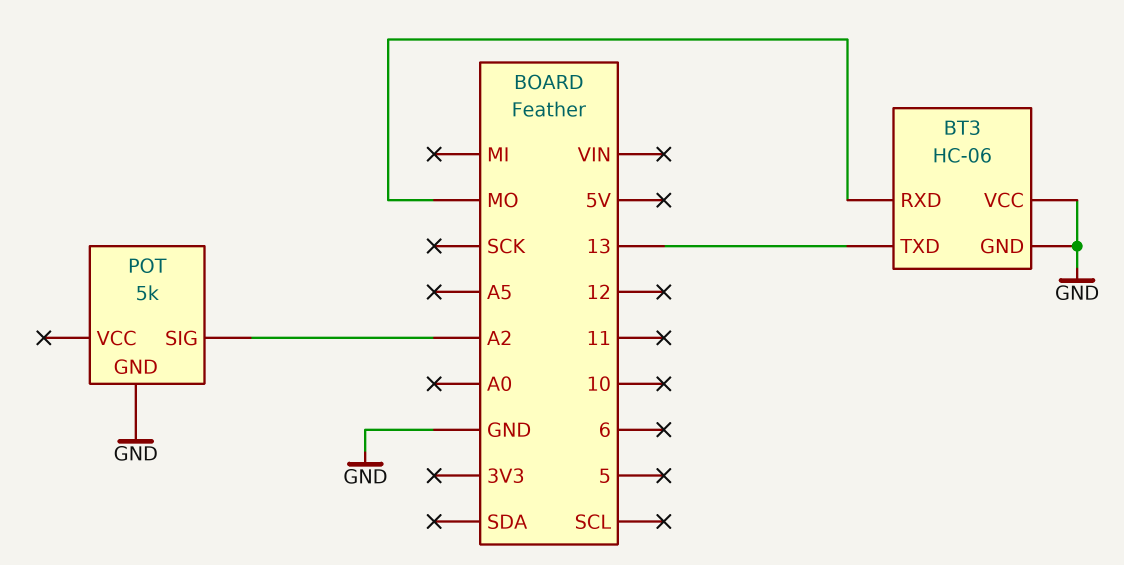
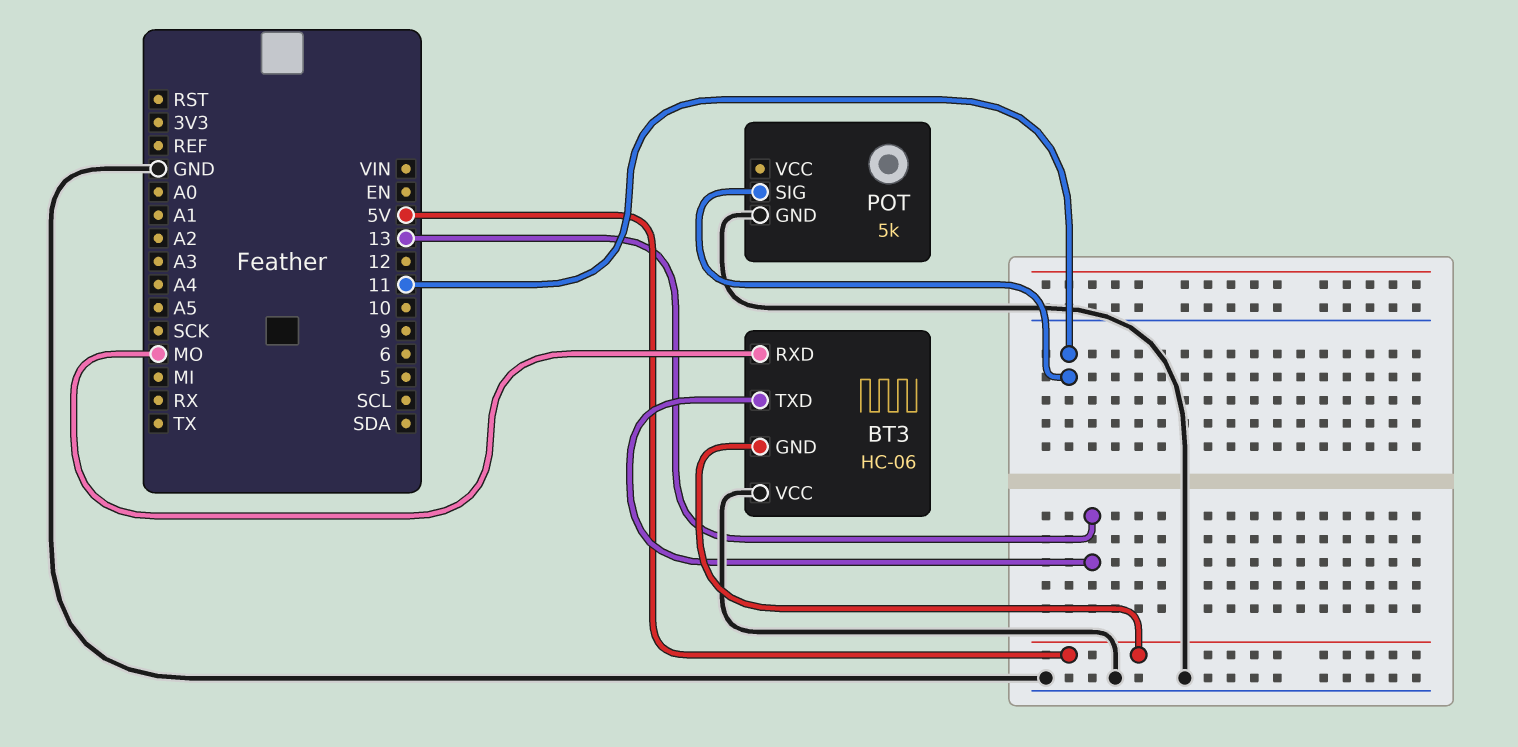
BT3 pin GND: GND -> 5V
POT pin SIG: A2 -> 11

